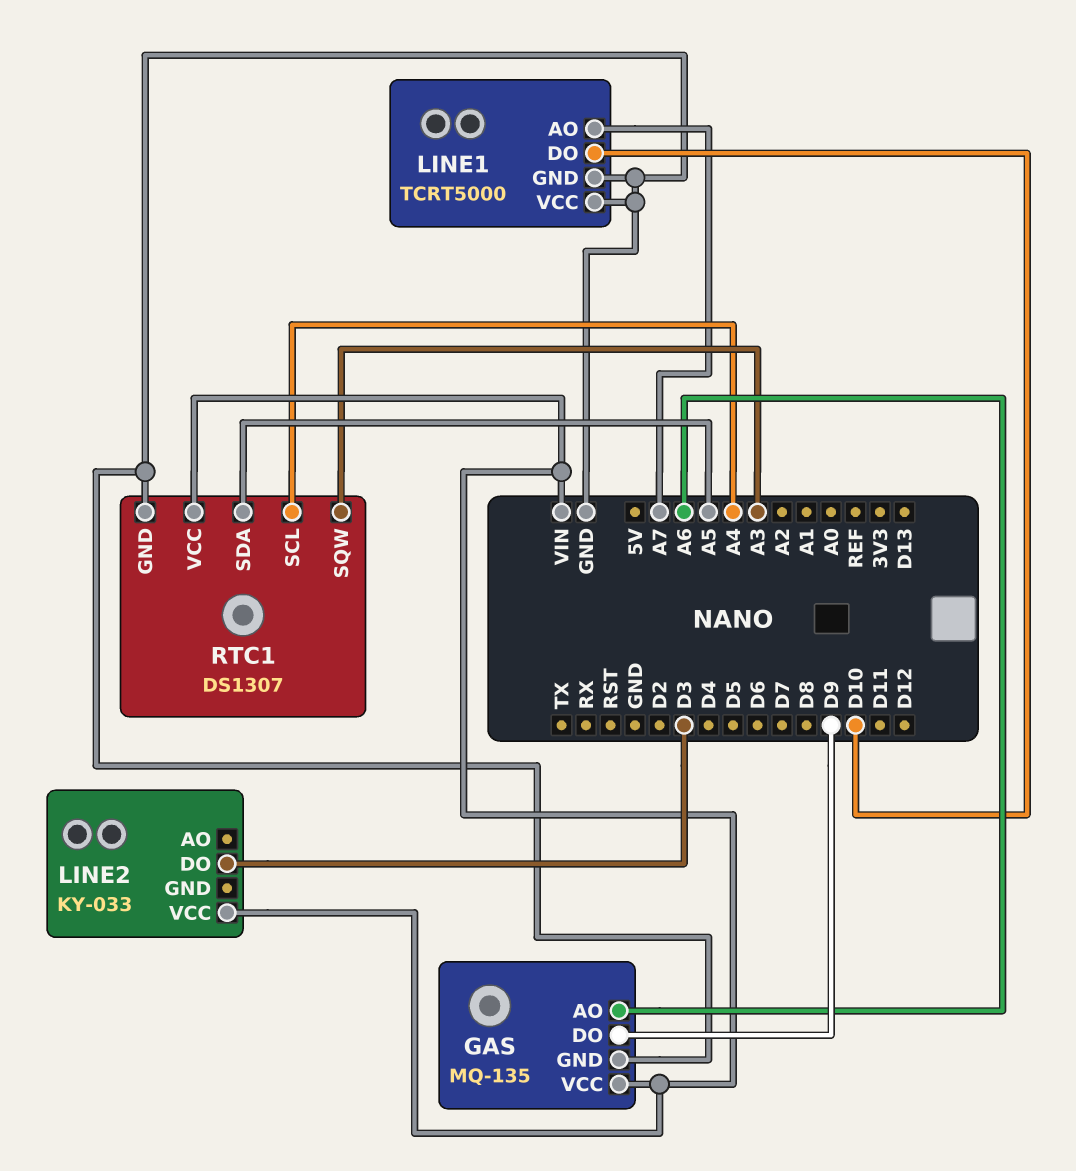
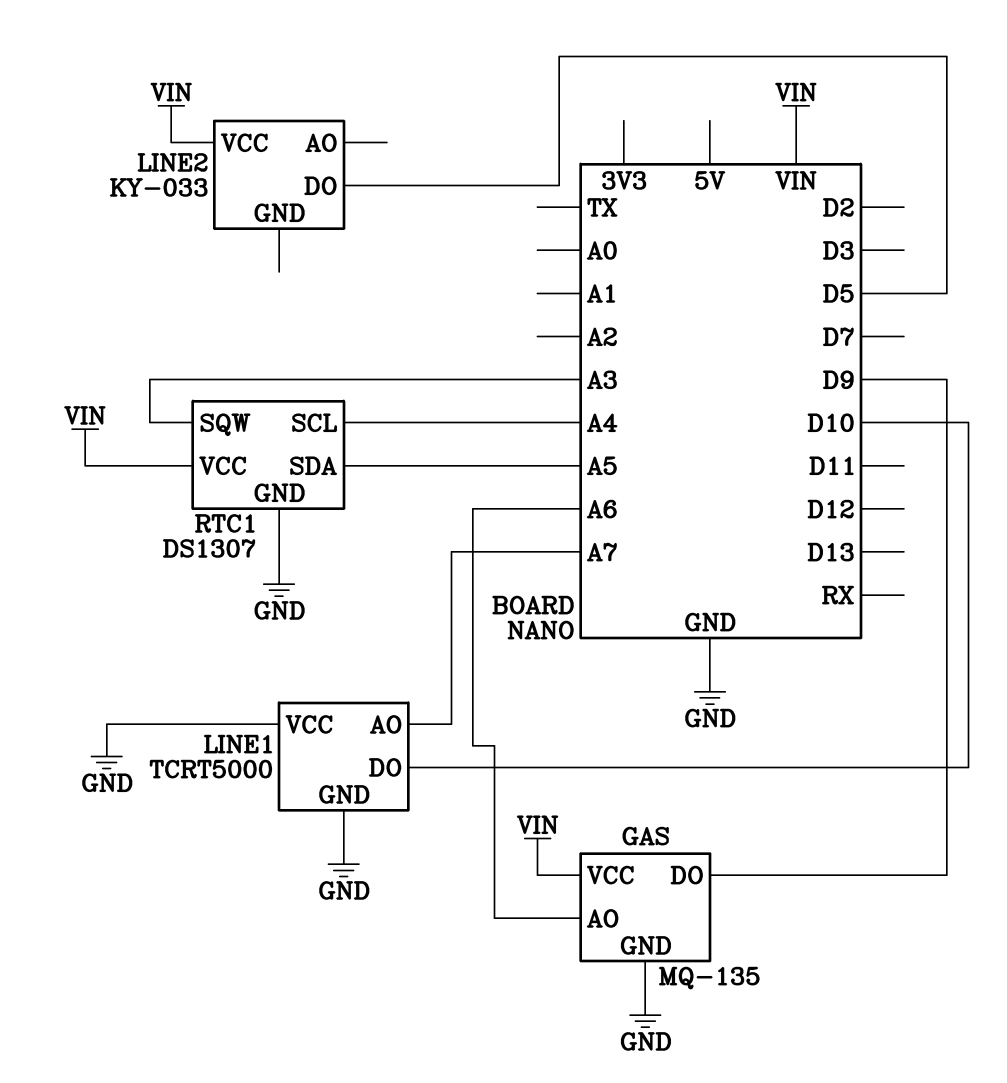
LINE2 pin DO: D3 -> D5

